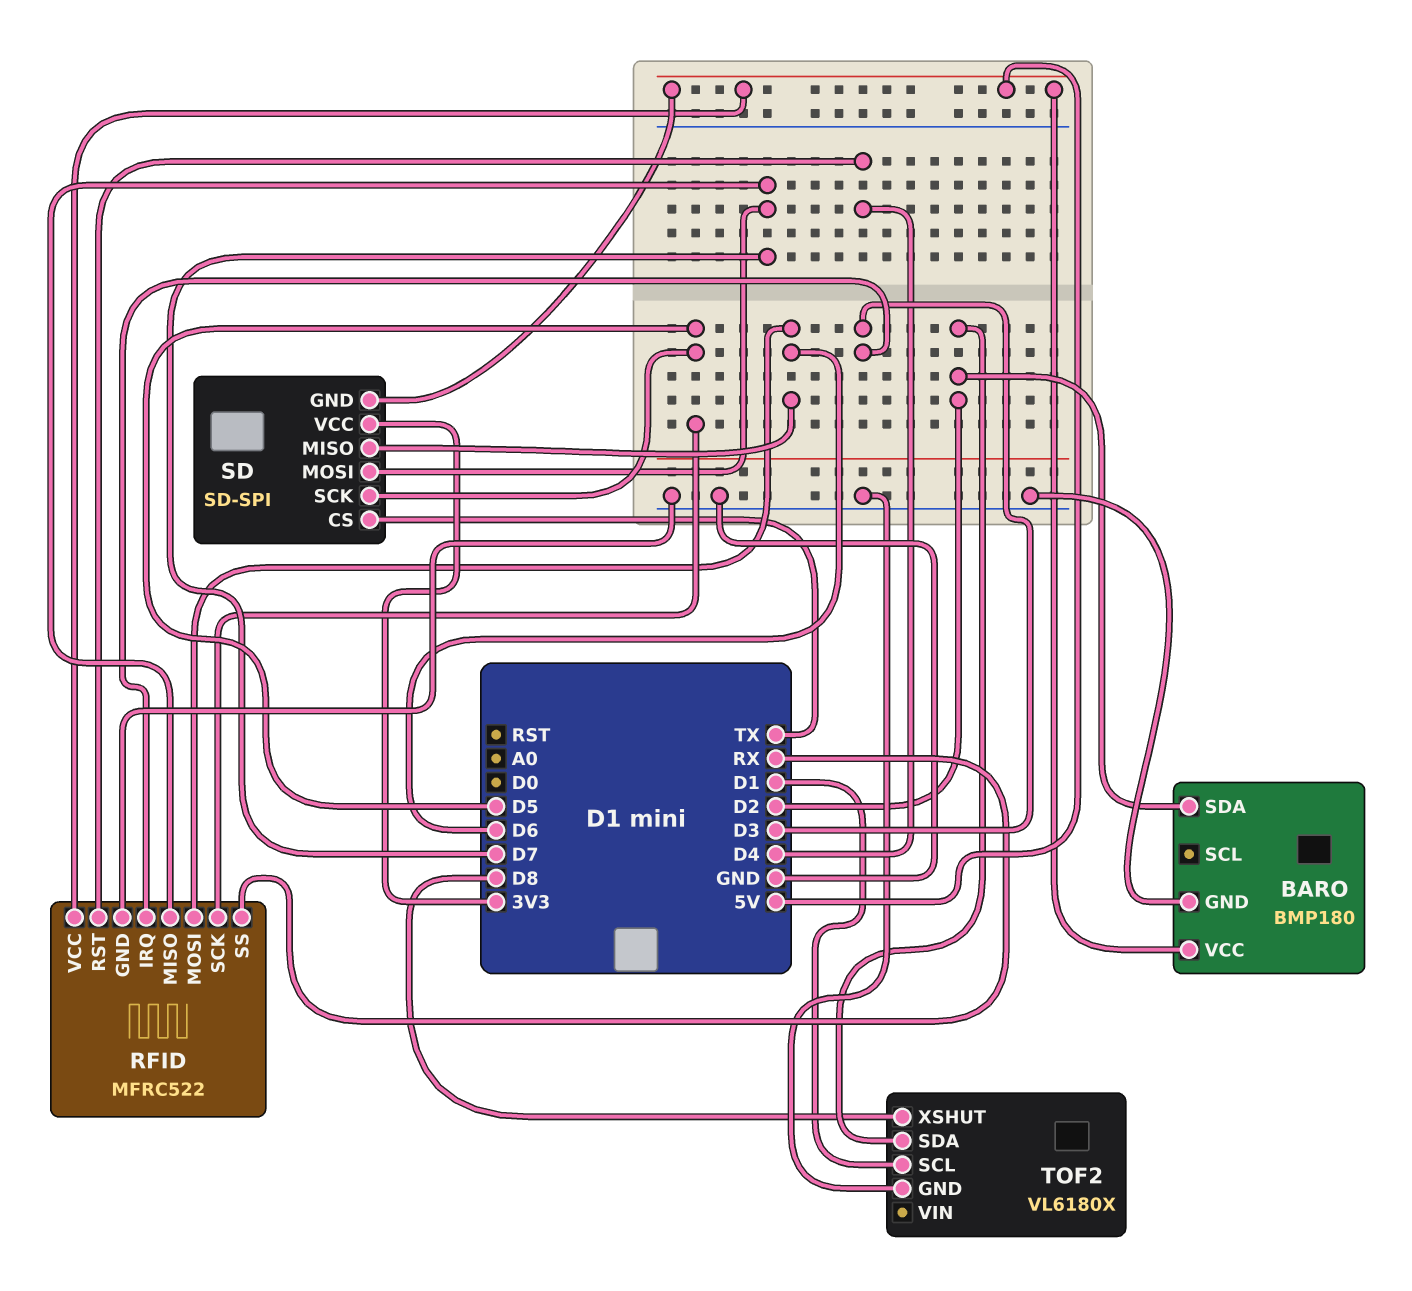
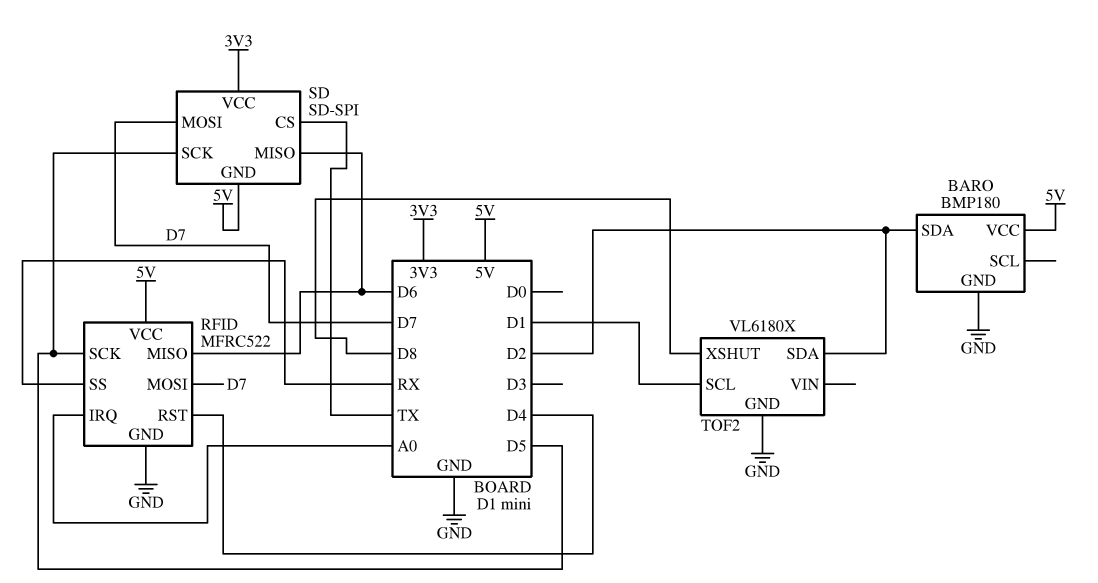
RFID pin IRQ: D3 -> A0
RFID pin MISO: D7 -> D6
RFID pin MOSI: D6 -> D7

